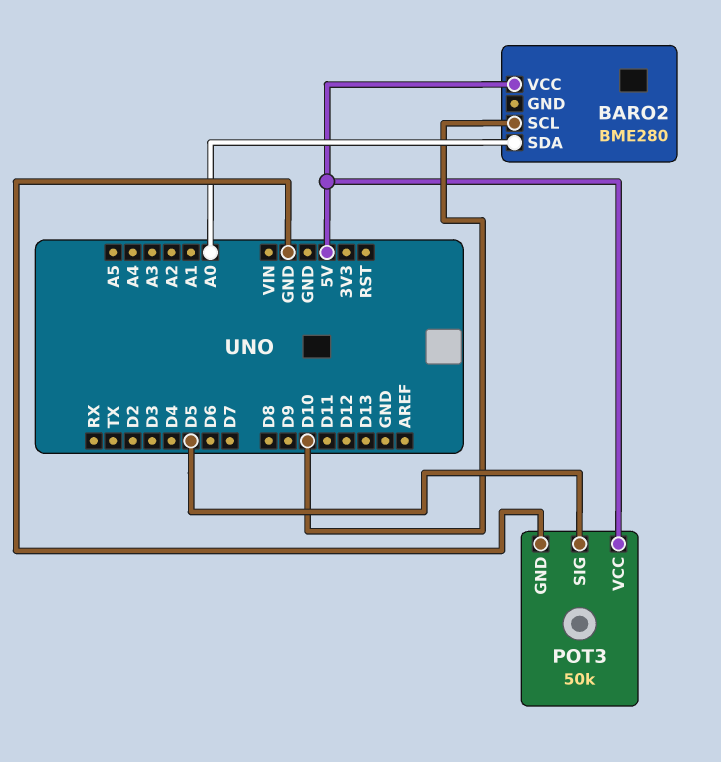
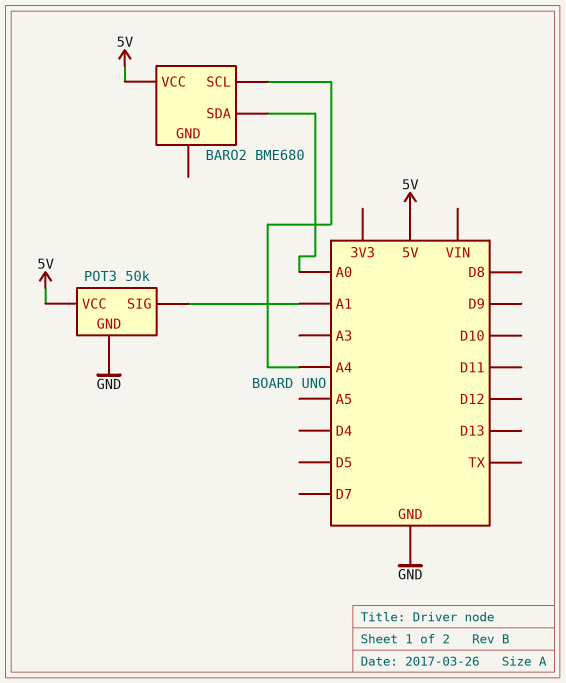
BARO2: BME280 -> BME680
BARO2 pin SCL: D10 -> A4
POT3 pin SIG: D5 -> A1

